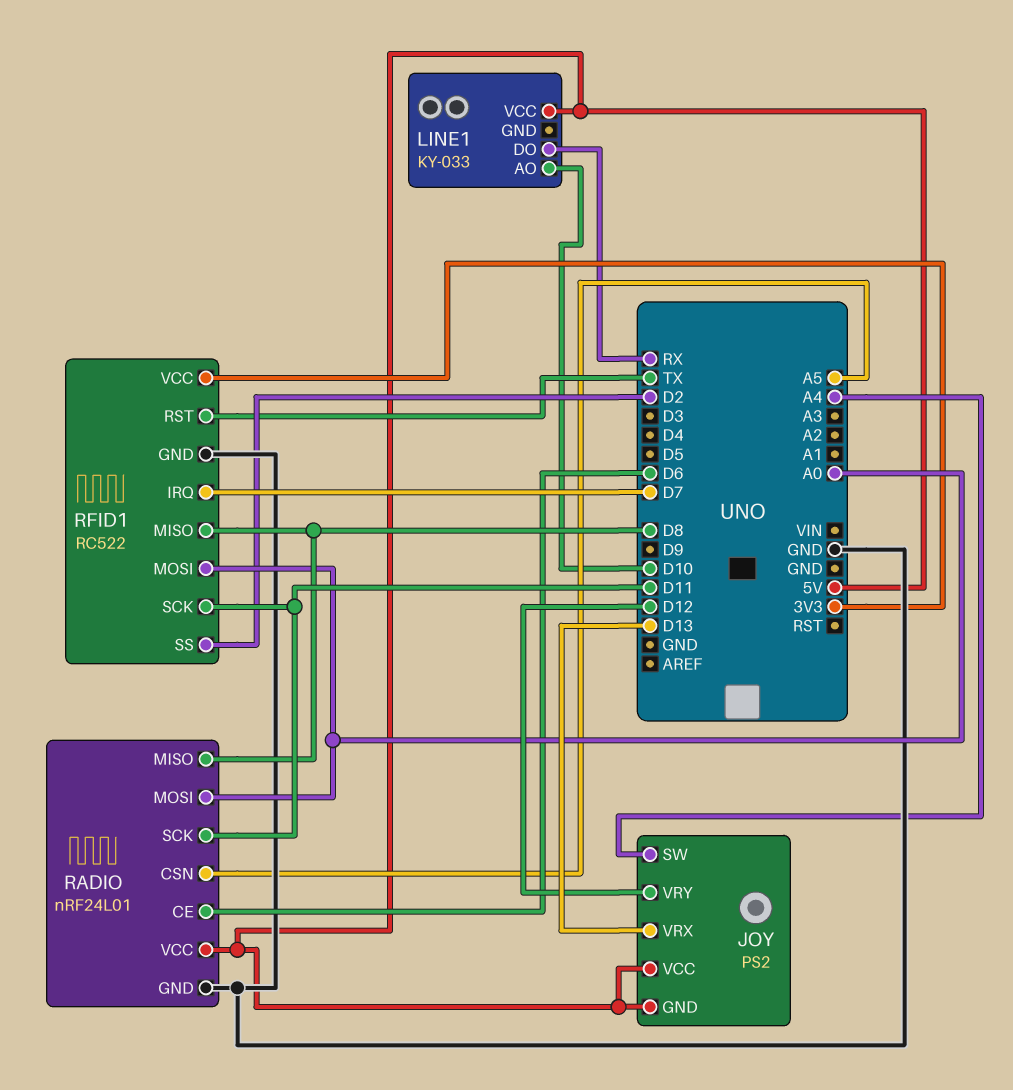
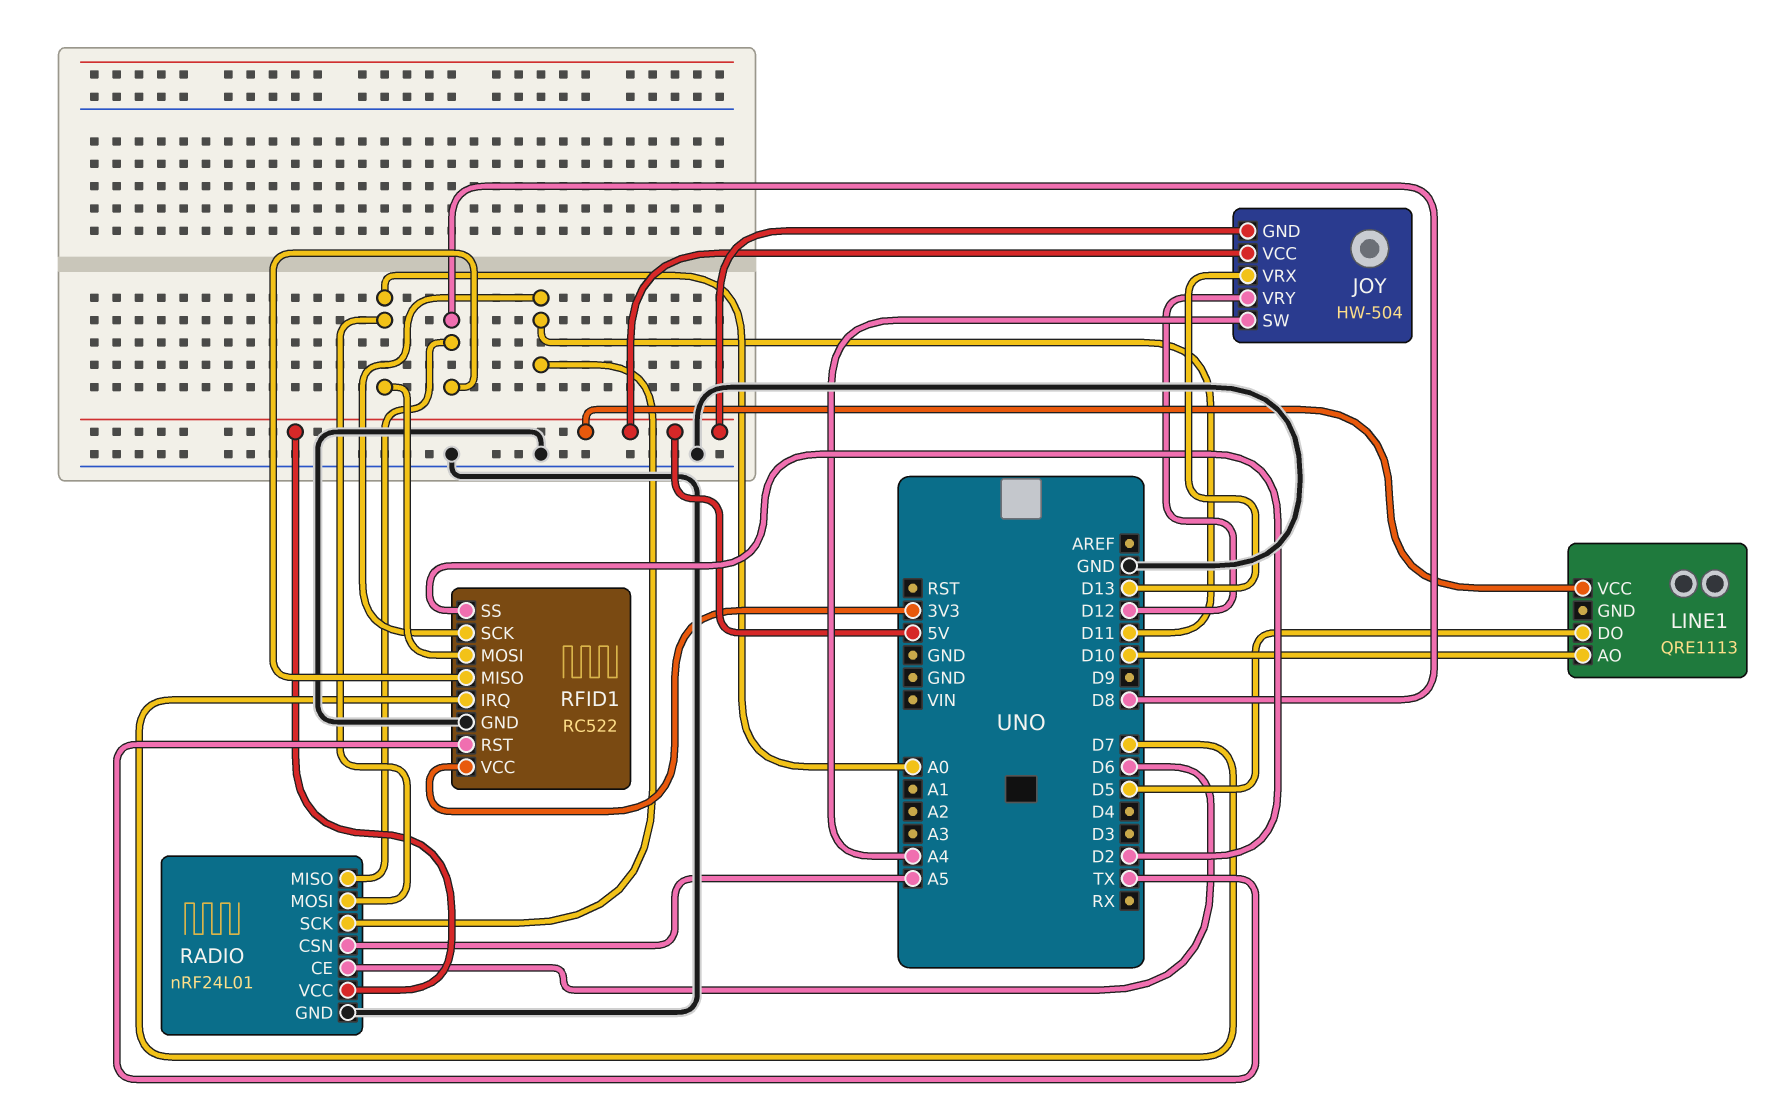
JOY: PS2 -> HW-504
LINE1: KY-033 -> QRE1113
LINE1 pin DO: RX -> D5

